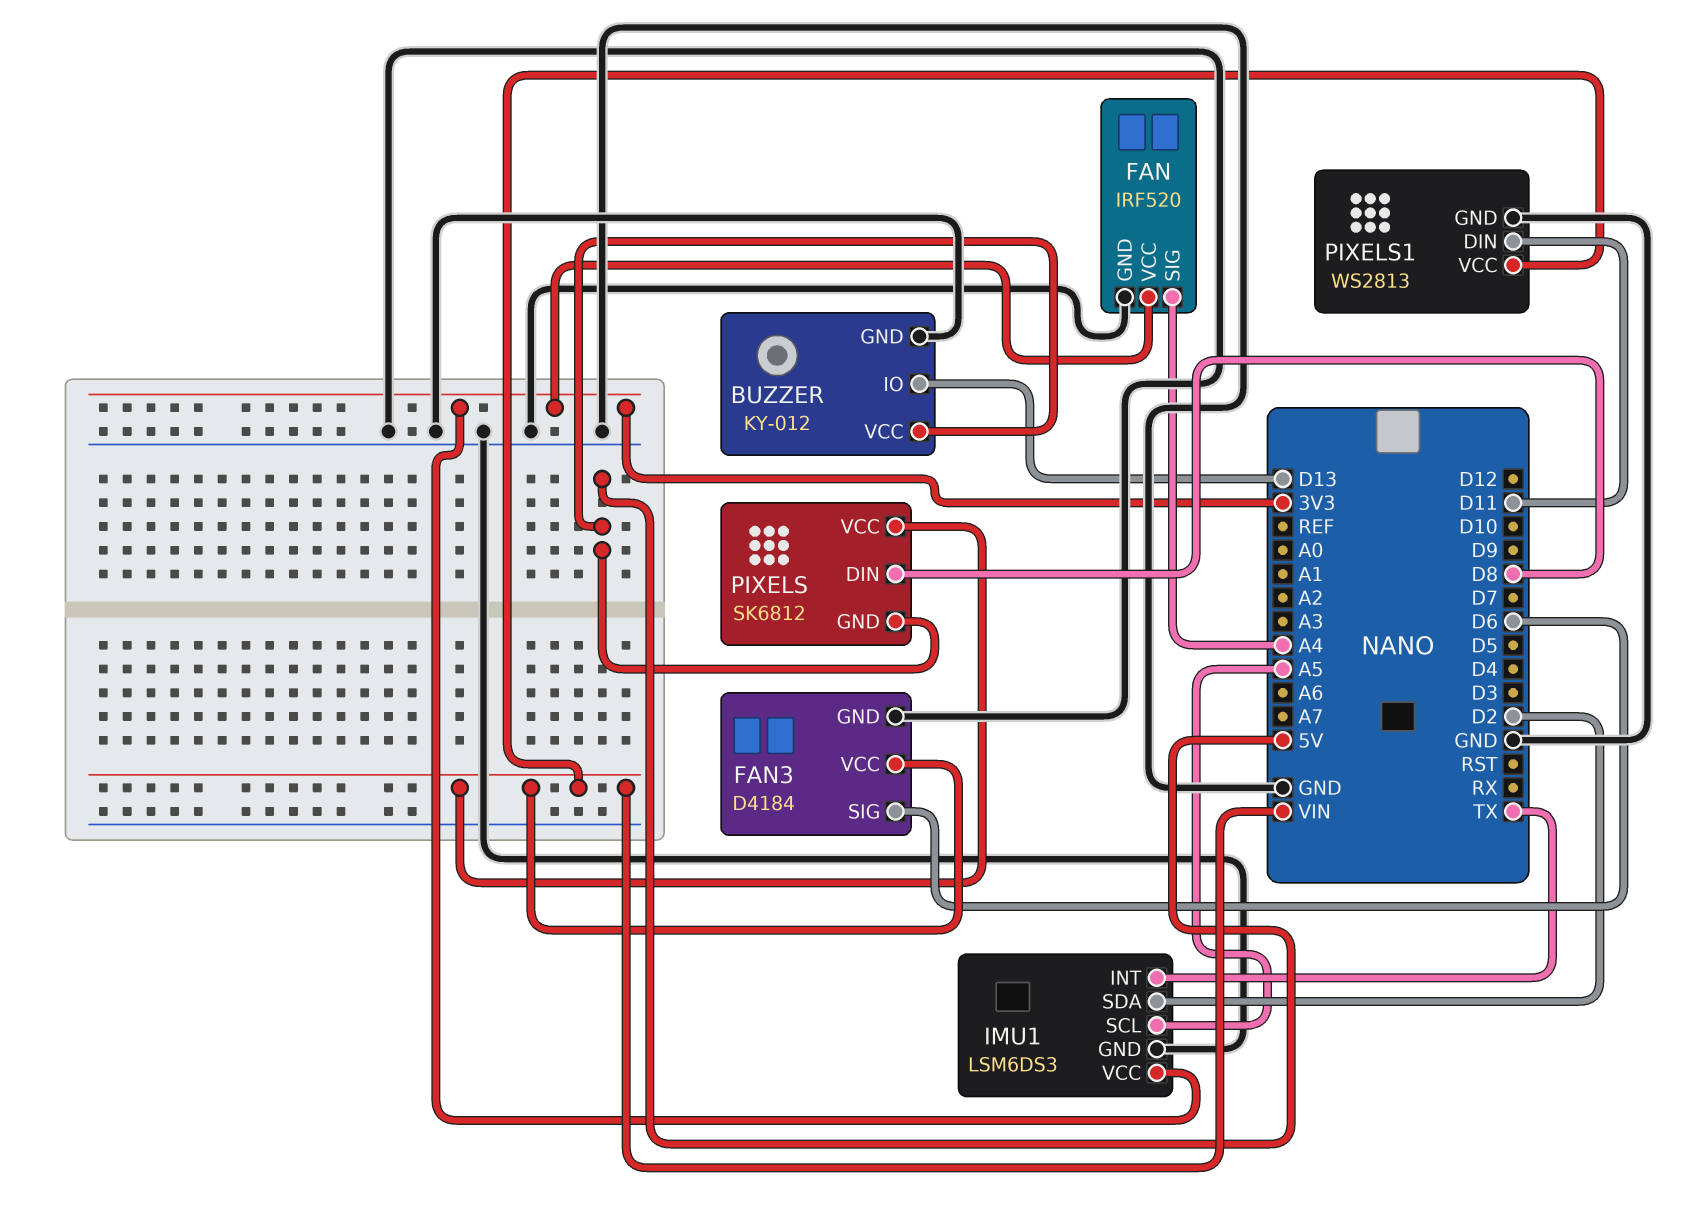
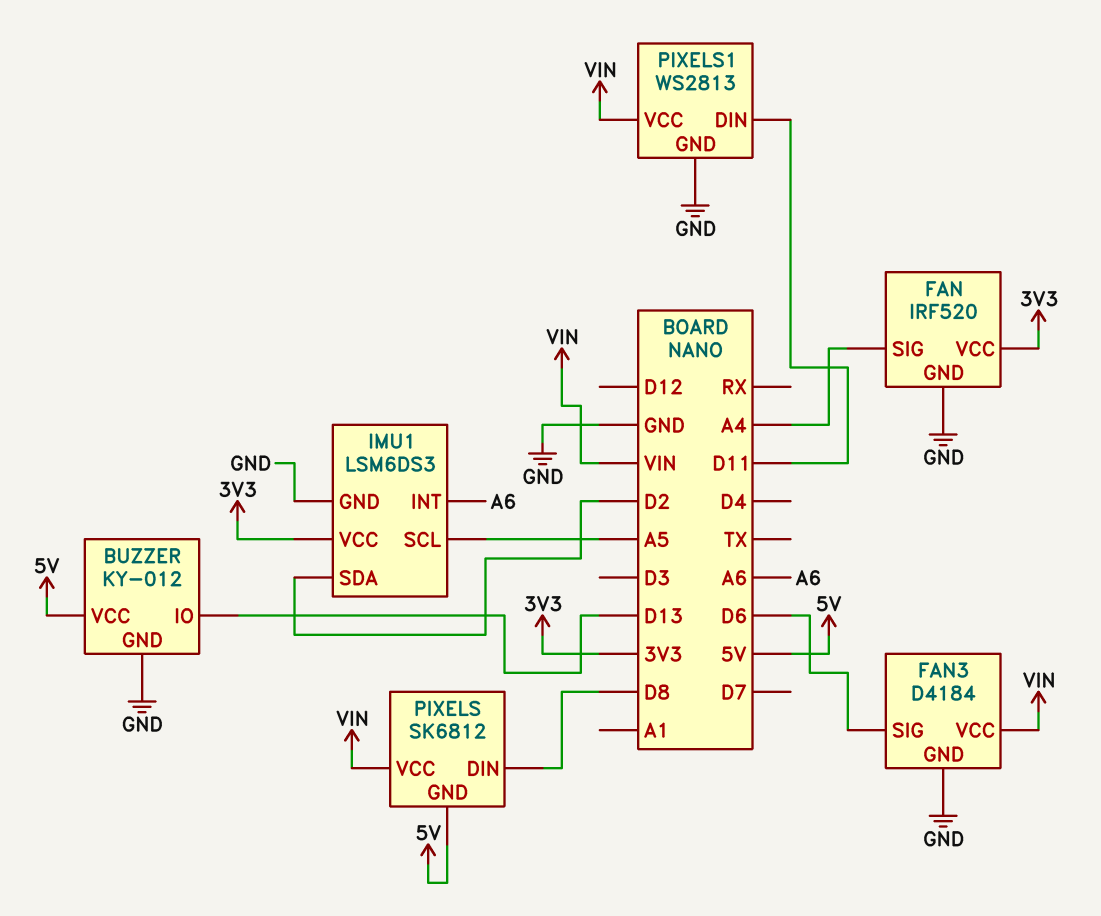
IMU1 pin INT: TX -> A6

